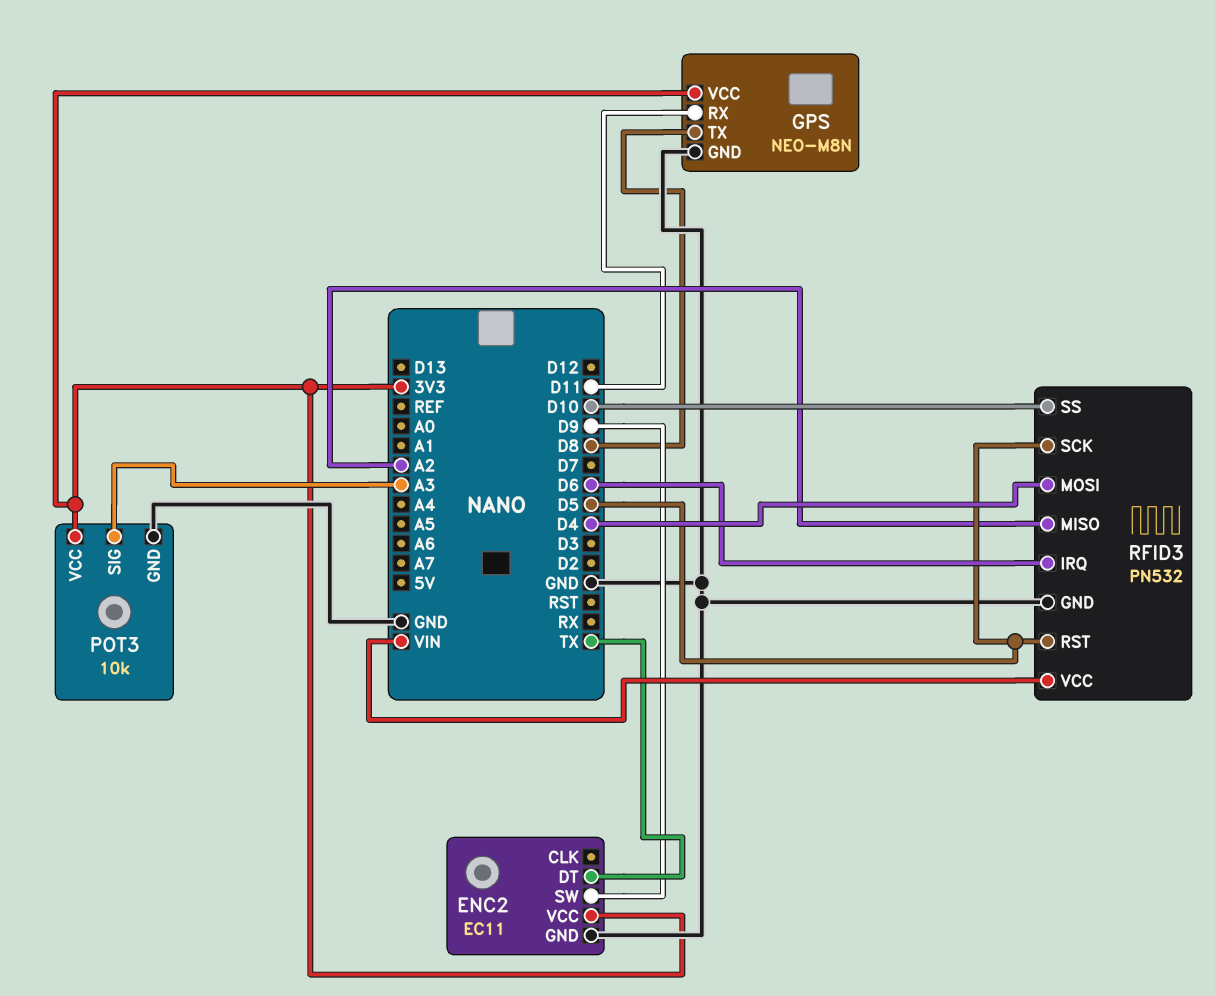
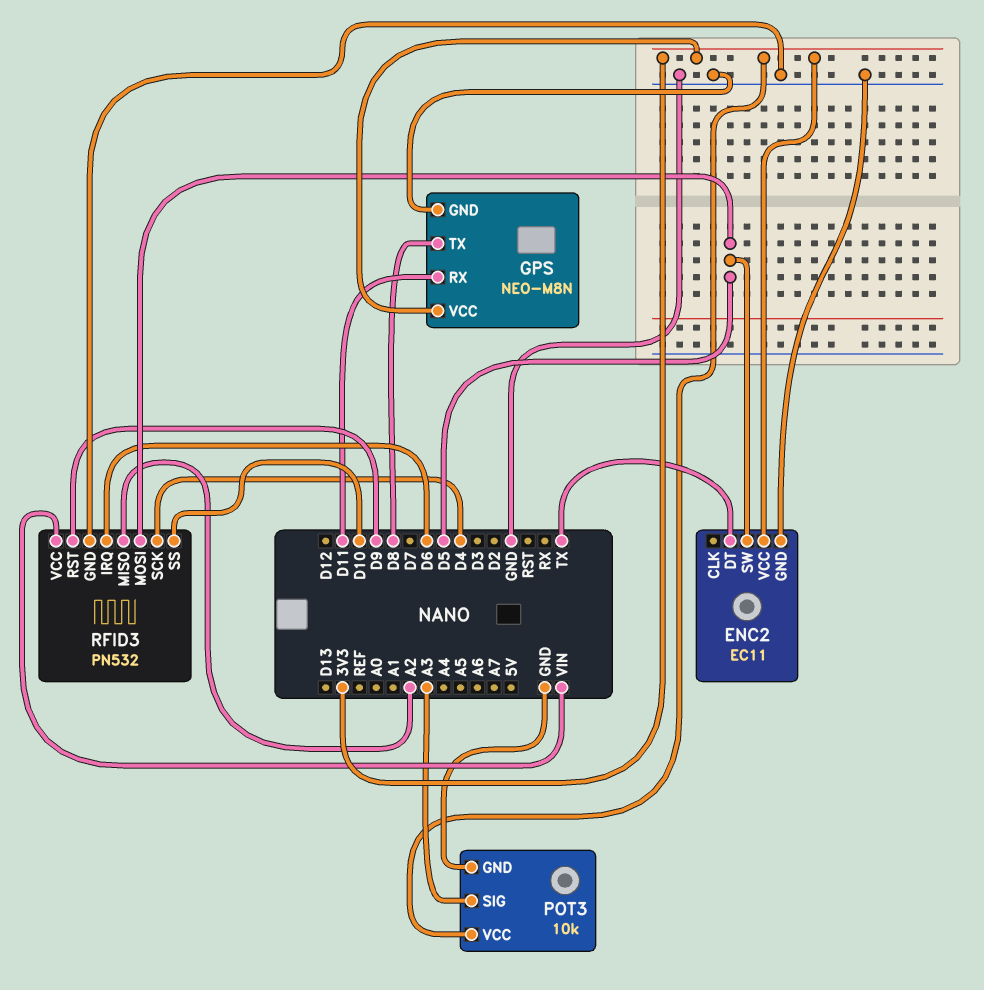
ENC2 pin SW: D9 -> D5
RFID3 pin MOSI: D4 -> D5
RFID3 pin RST: D5 -> D9
RFID3 pin SCK: D5 -> D4

